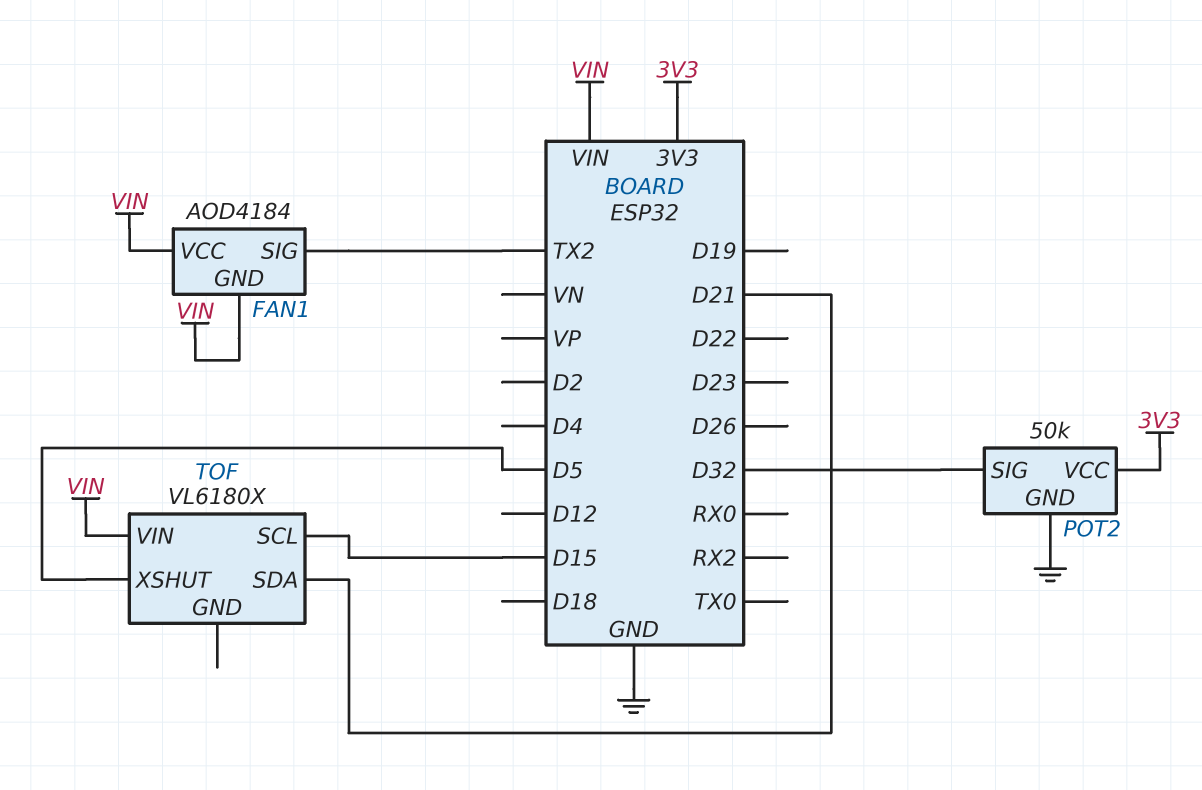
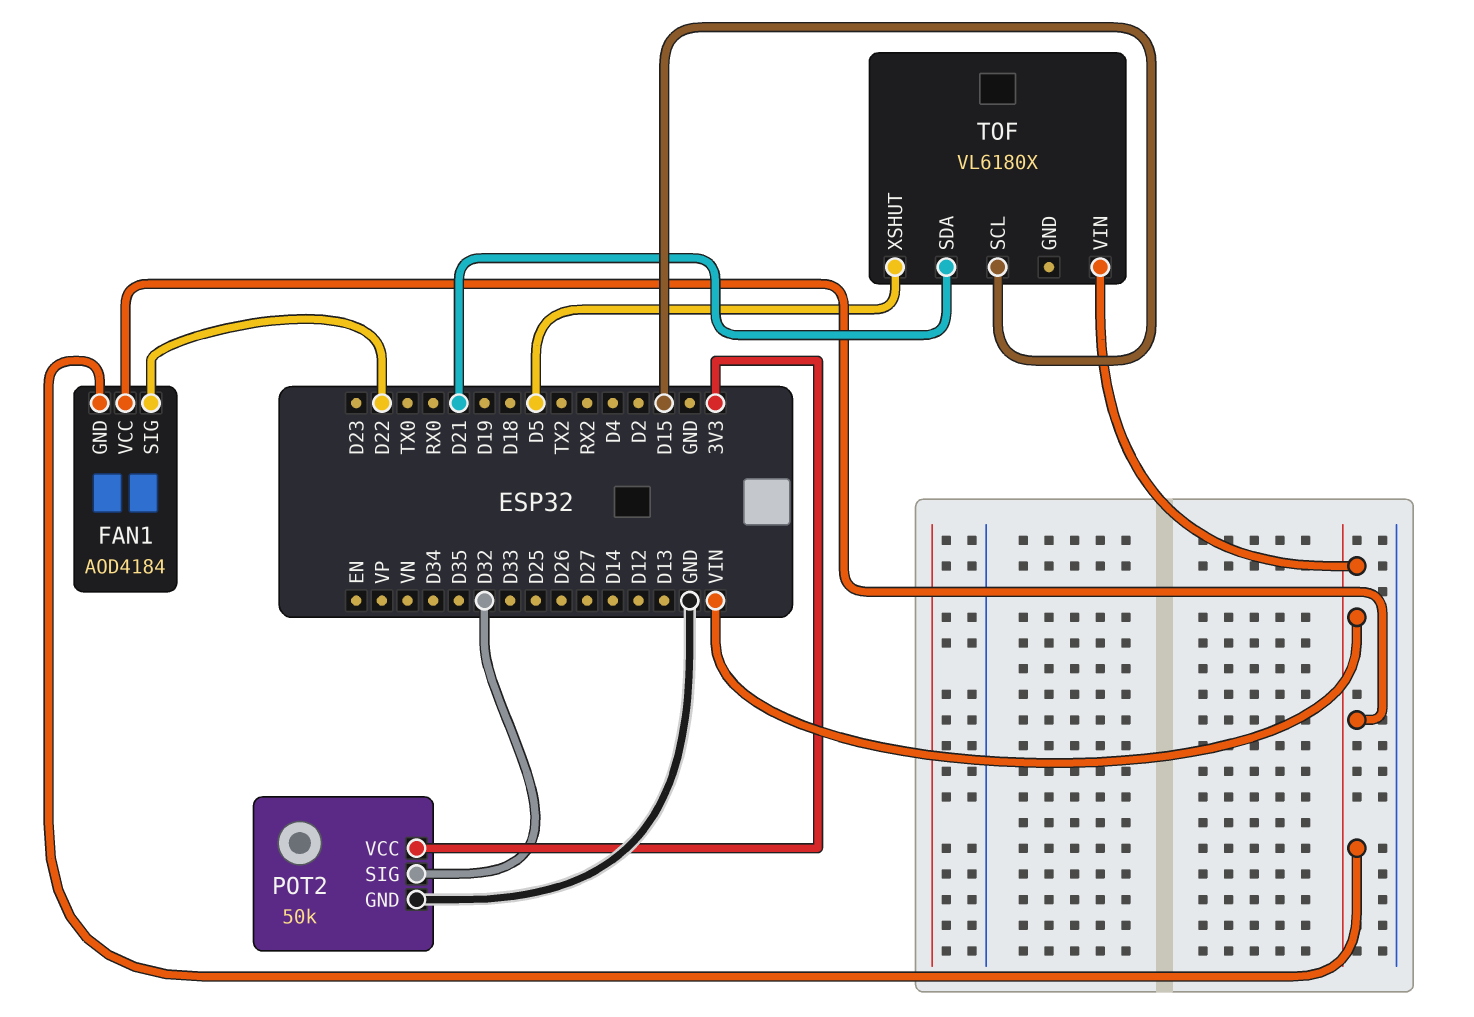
FAN1 pin SIG: TX2 -> D22

